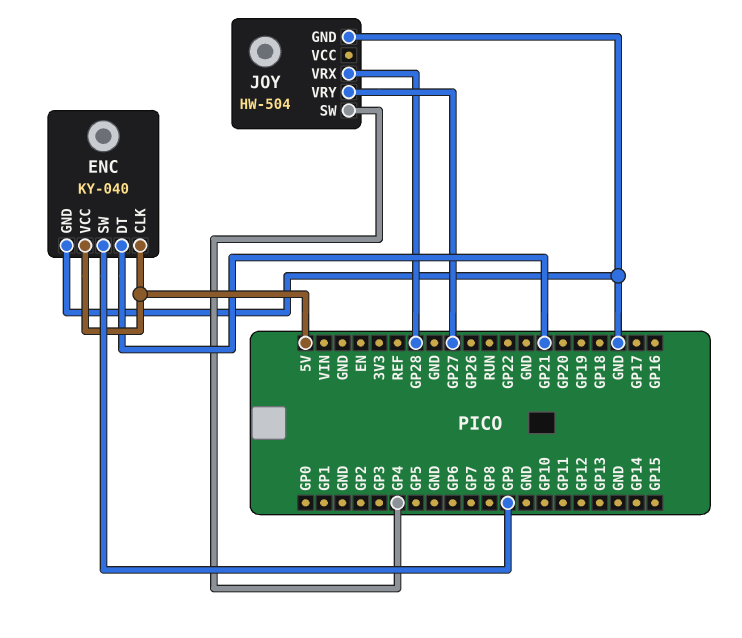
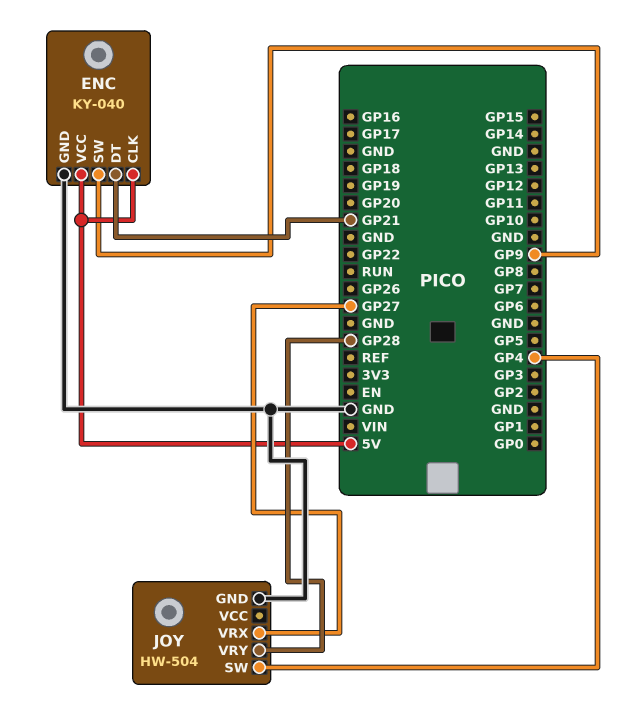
JOY pin VRX: GP28 -> GP27
JOY pin VRY: GP27 -> GP28

